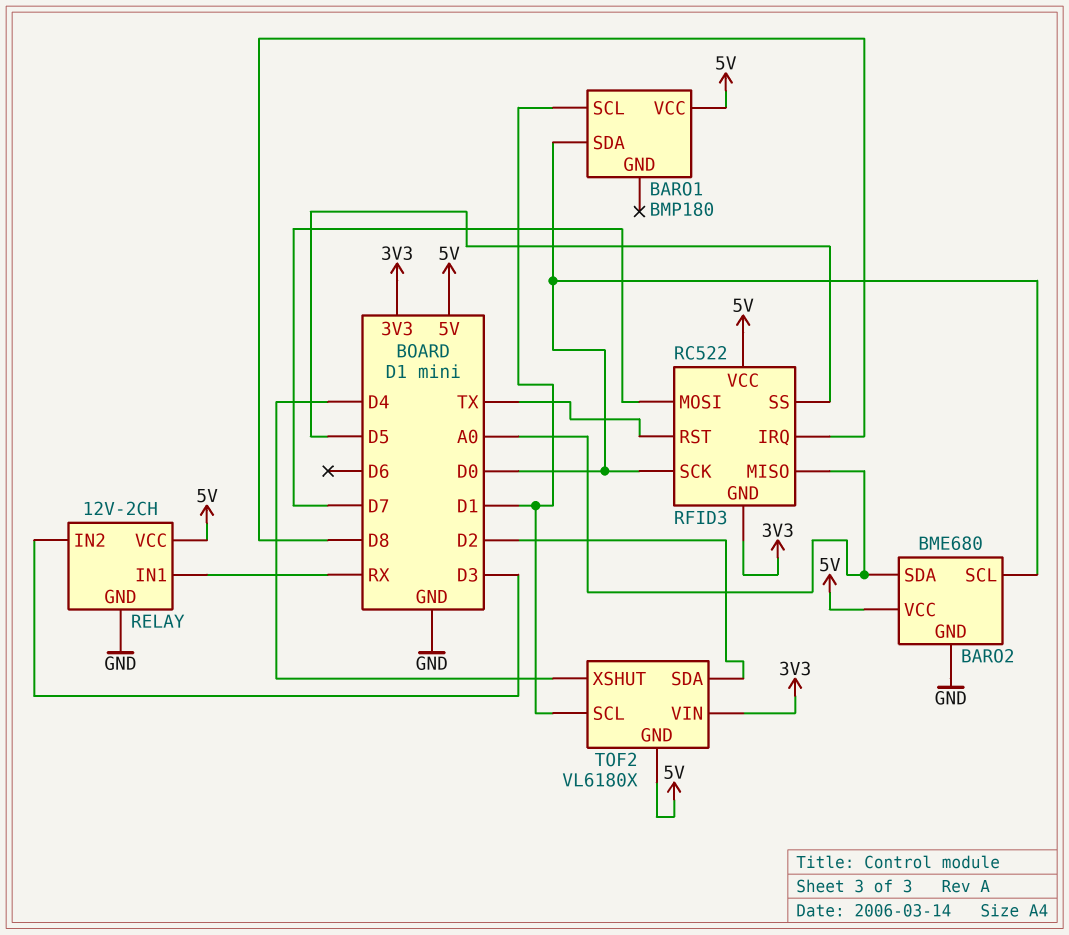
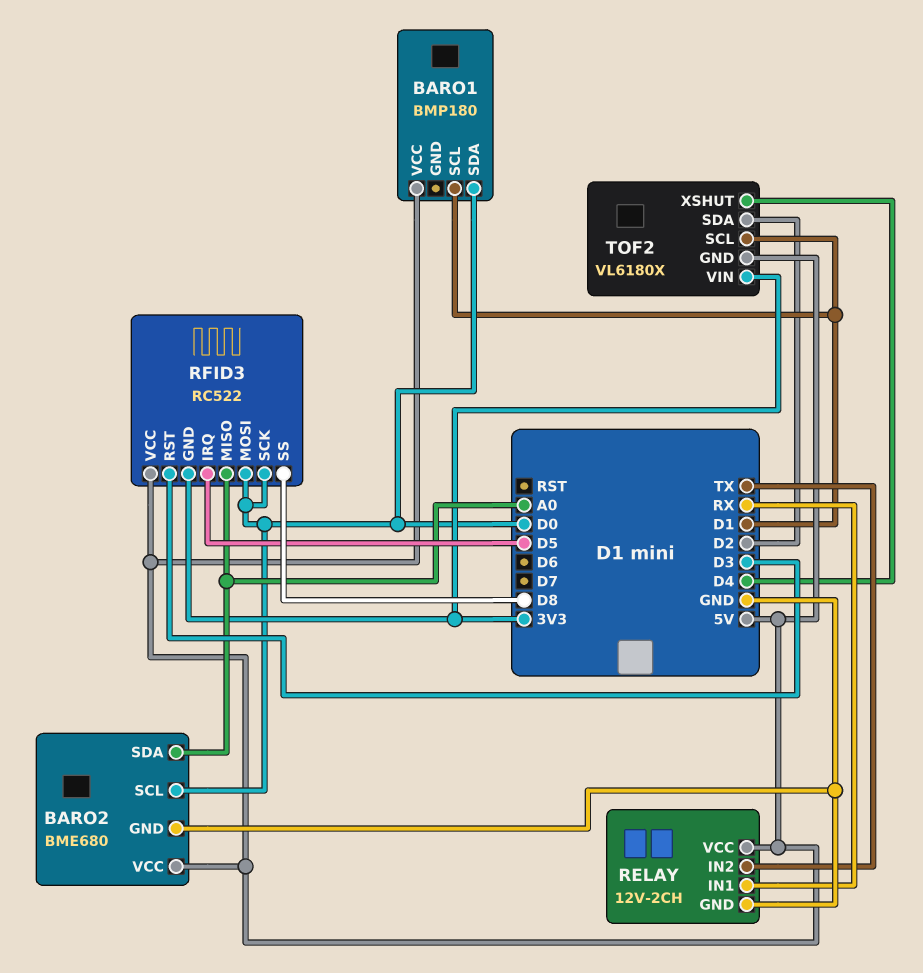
RELAY pin IN2: D3 -> TX
RFID3 pin IRQ: D8 -> D5
RFID3 pin MOSI: D7 -> D0
RFID3 pin RST: TX -> D3
RFID3 pin SS: D5 -> D8

